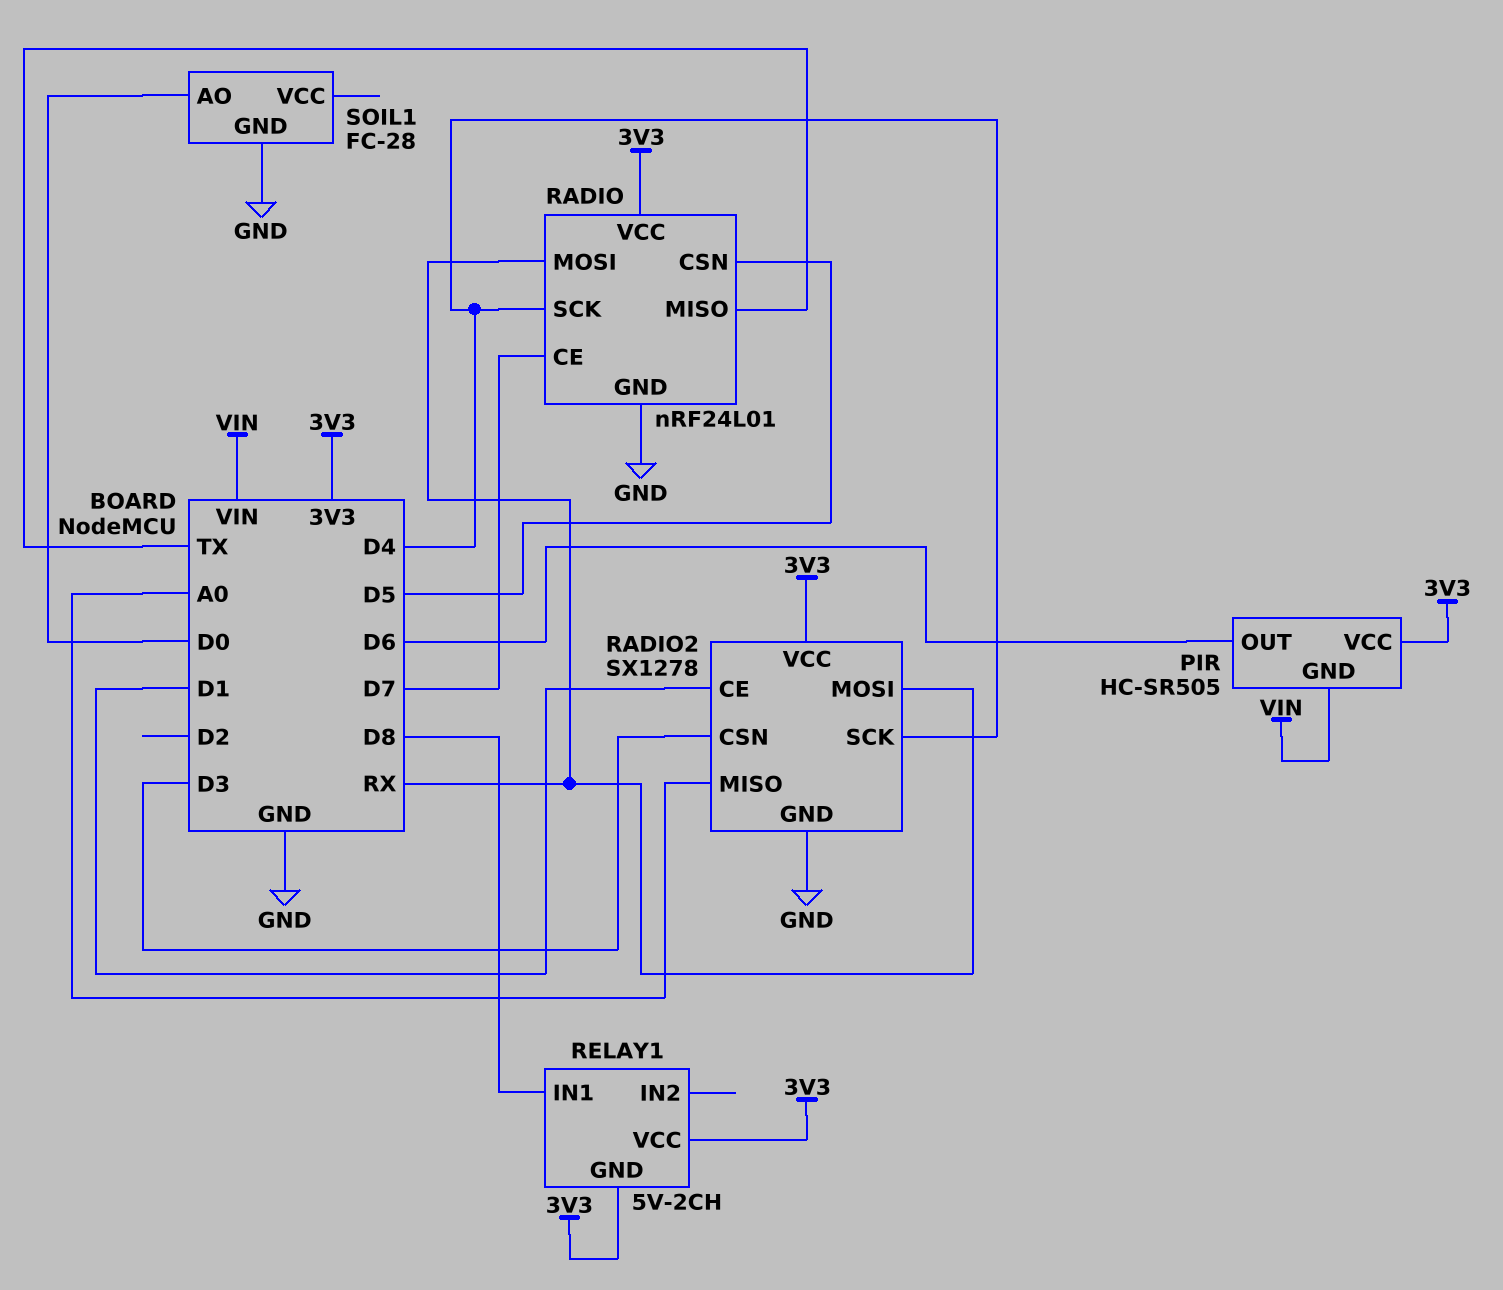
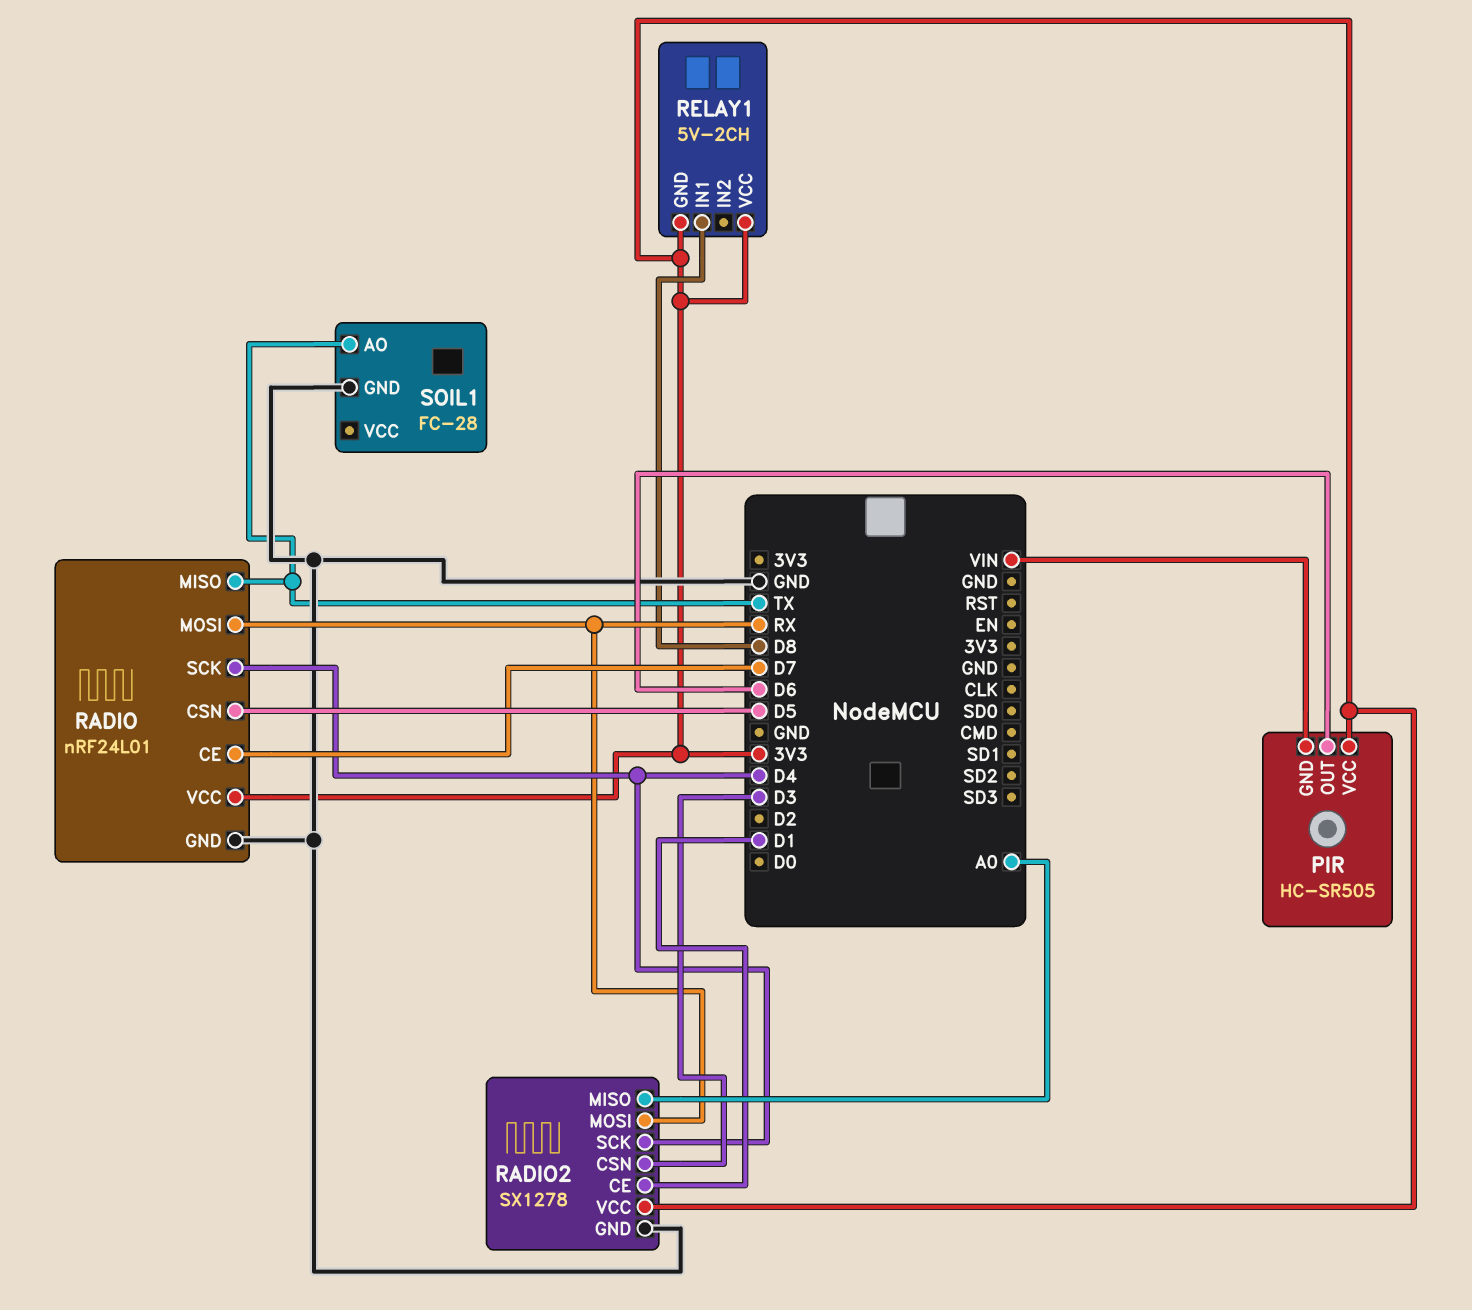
SOIL1 pin AO: D0 -> TX

